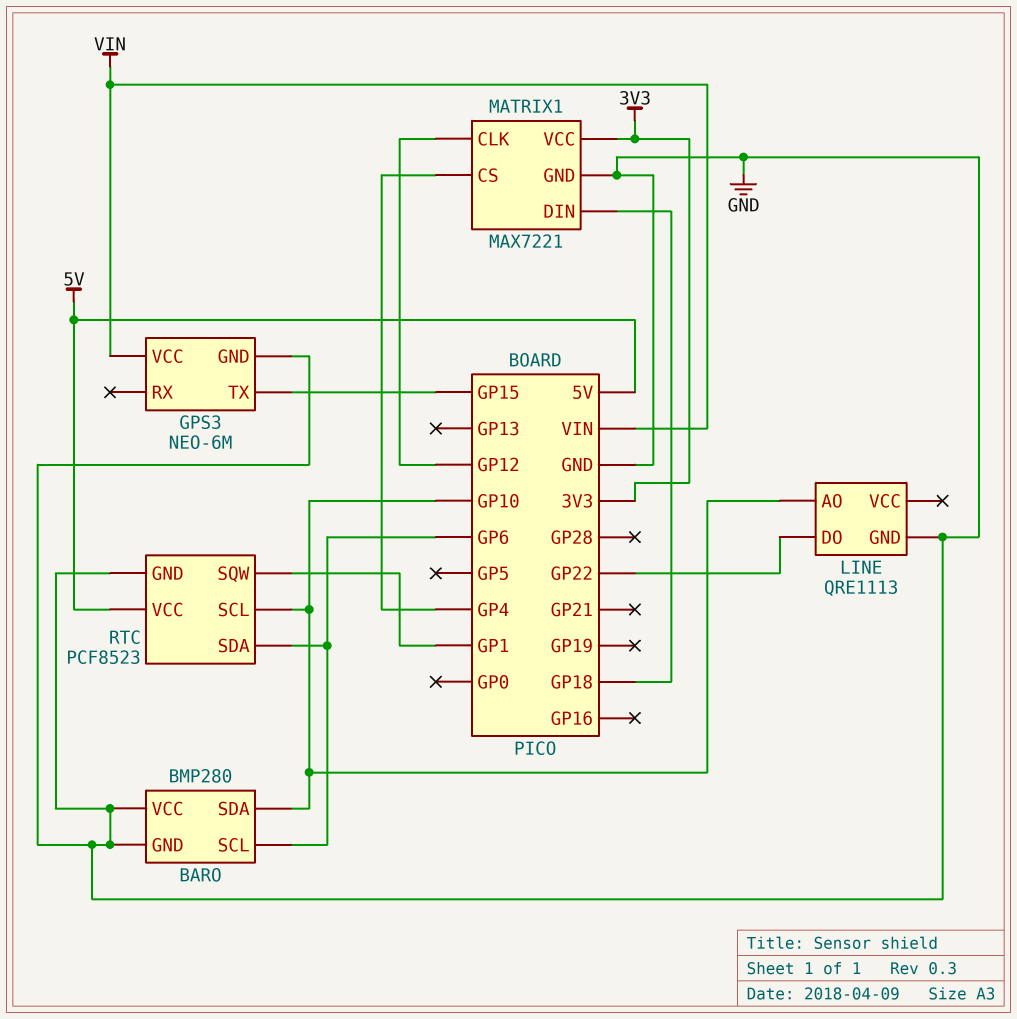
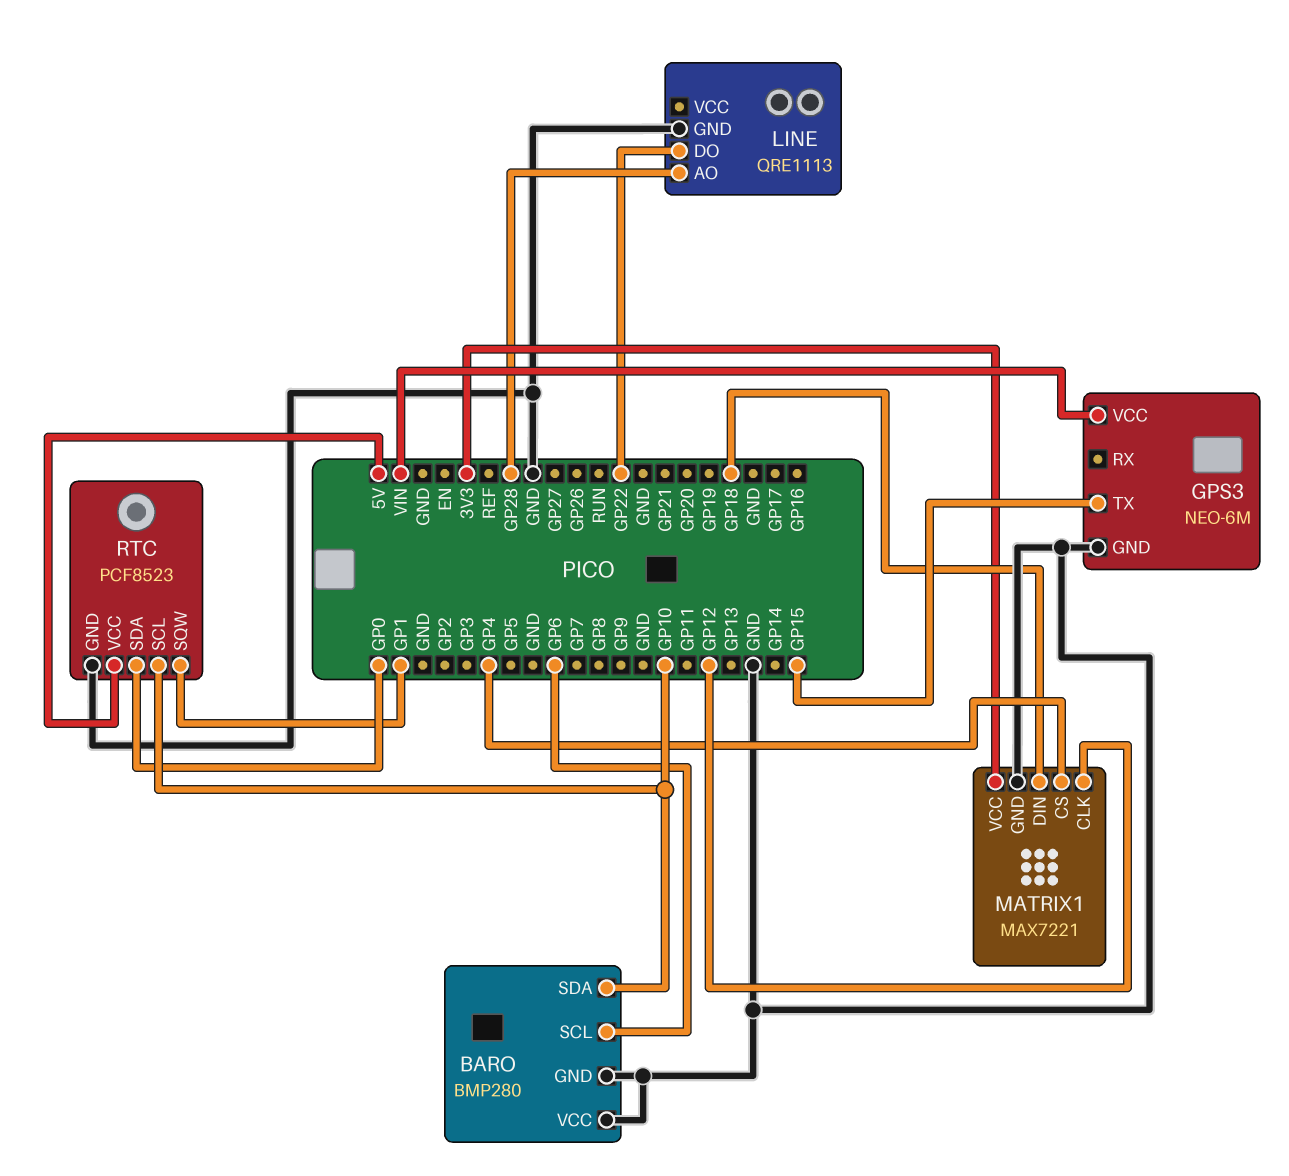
LINE pin AO: GP10 -> GP28
RTC pin SDA: GP6 -> GP0

